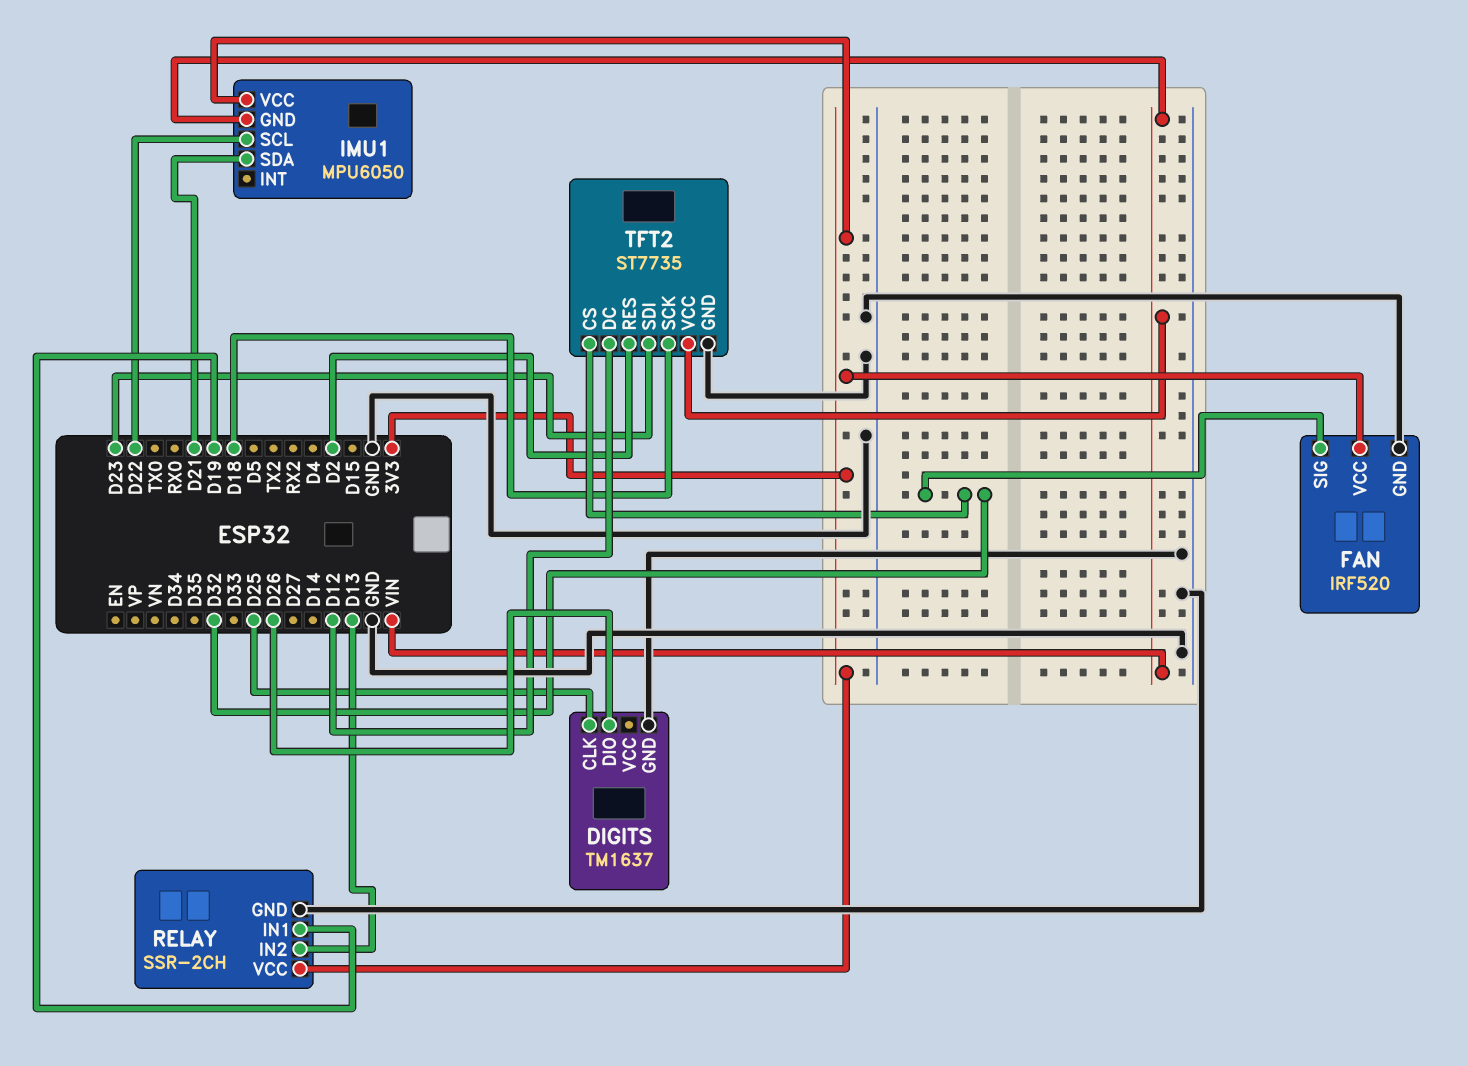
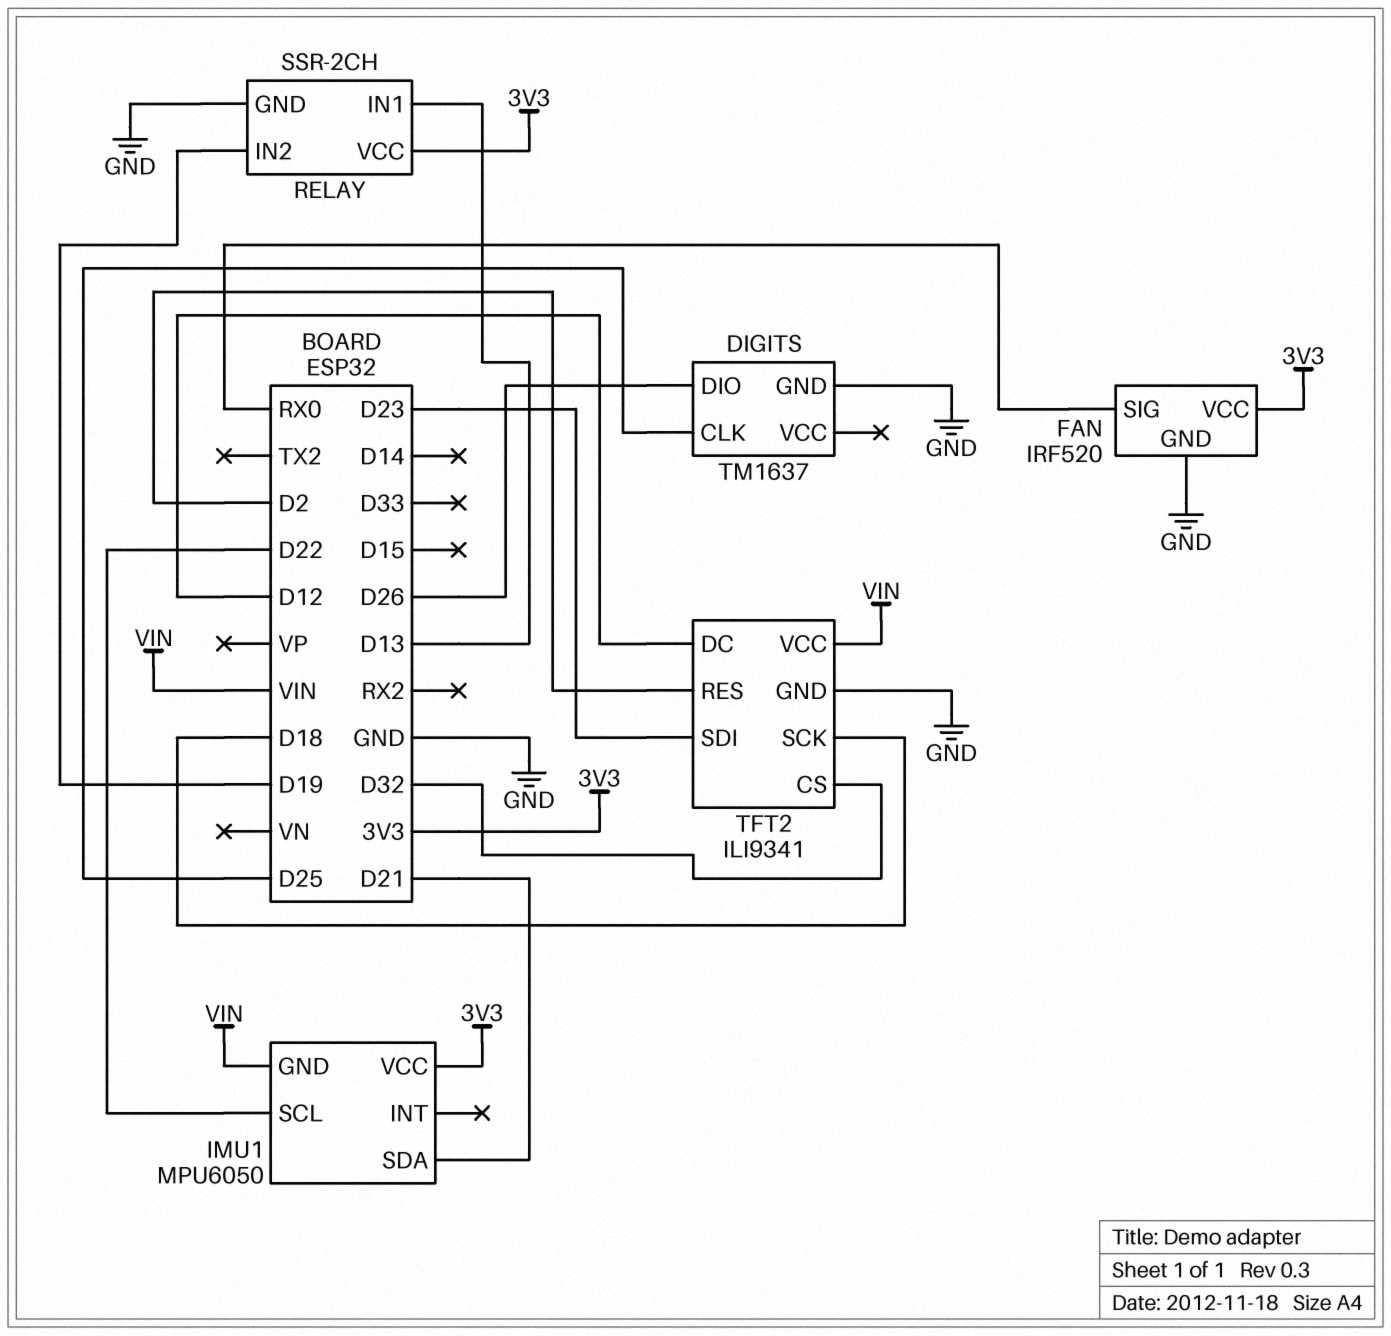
FAN pin SIG: D32 -> RX0
RELAY pin IN1: D19 -> D13
RELAY pin IN2: D13 -> D19
TFT2: ST7735 -> ILI9341

